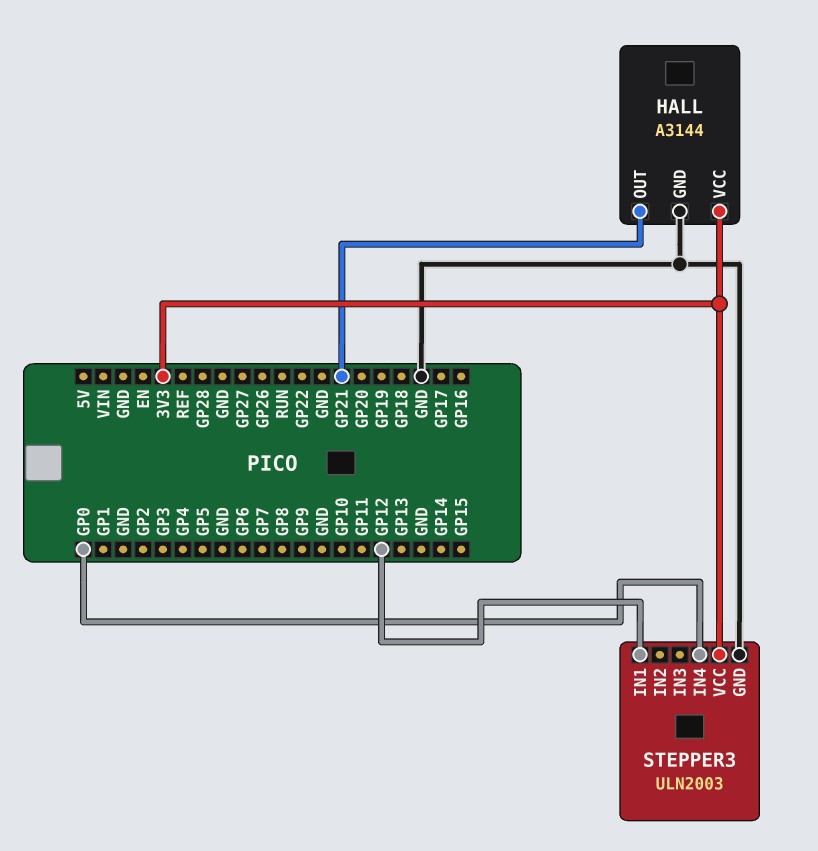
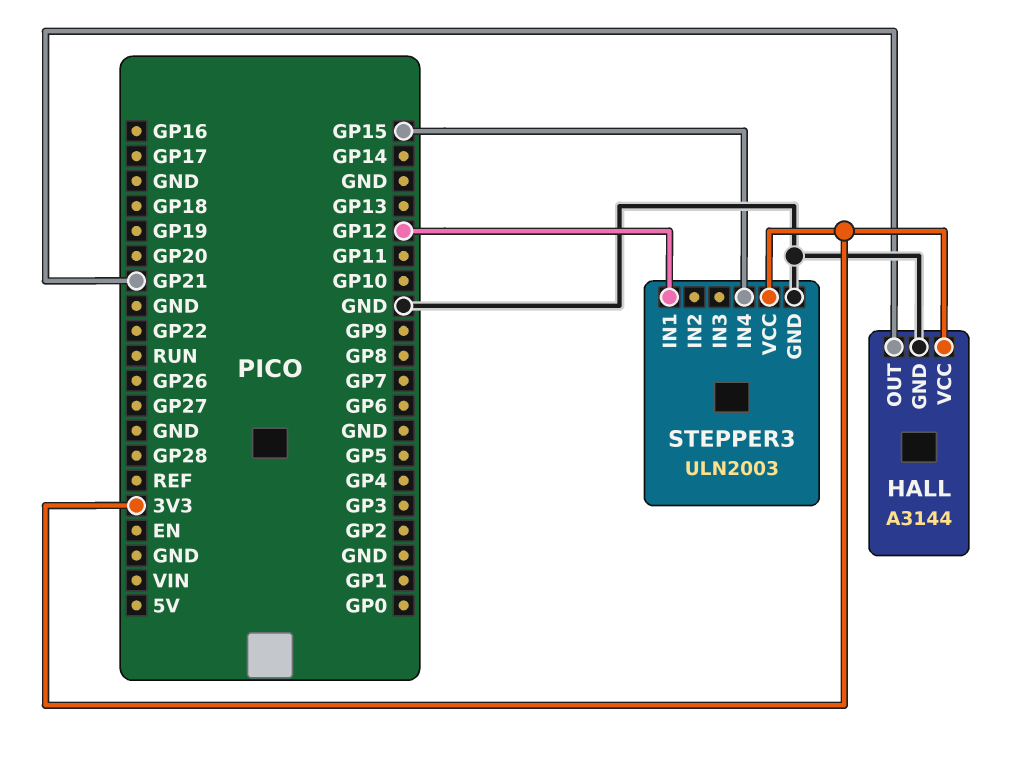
STEPPER3 pin IN4: GP0 -> GP15

